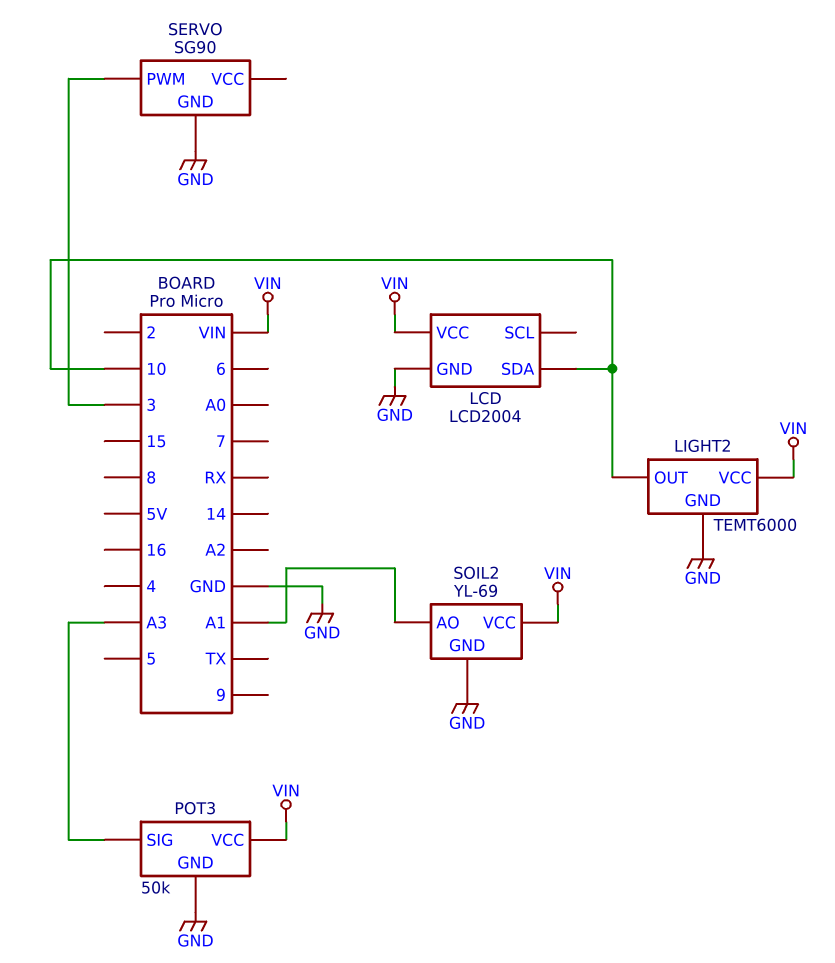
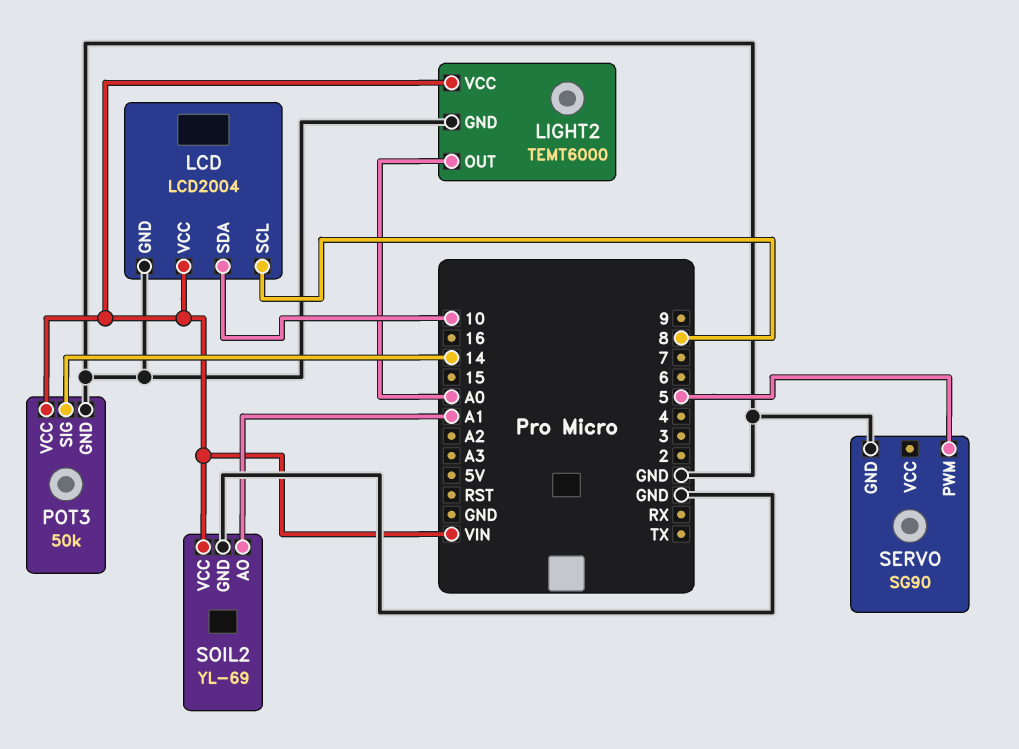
LCD pin SCL: none -> 8
LIGHT2 pin OUT: 10 -> A0
POT3 pin SIG: A3 -> 14
SERVO pin PWM: 3 -> 5

